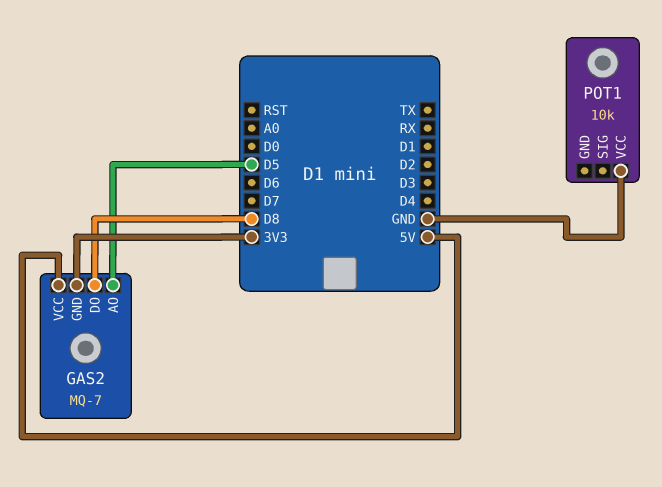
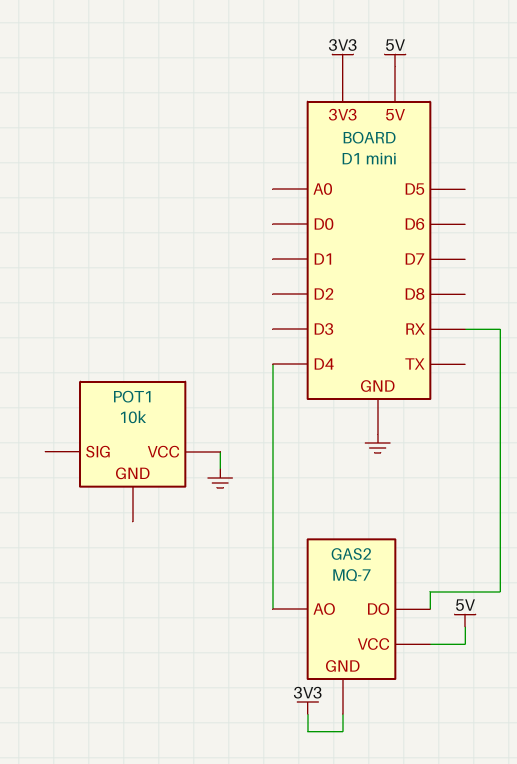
GAS2 pin AO: D5 -> D4
GAS2 pin DO: D8 -> RX

